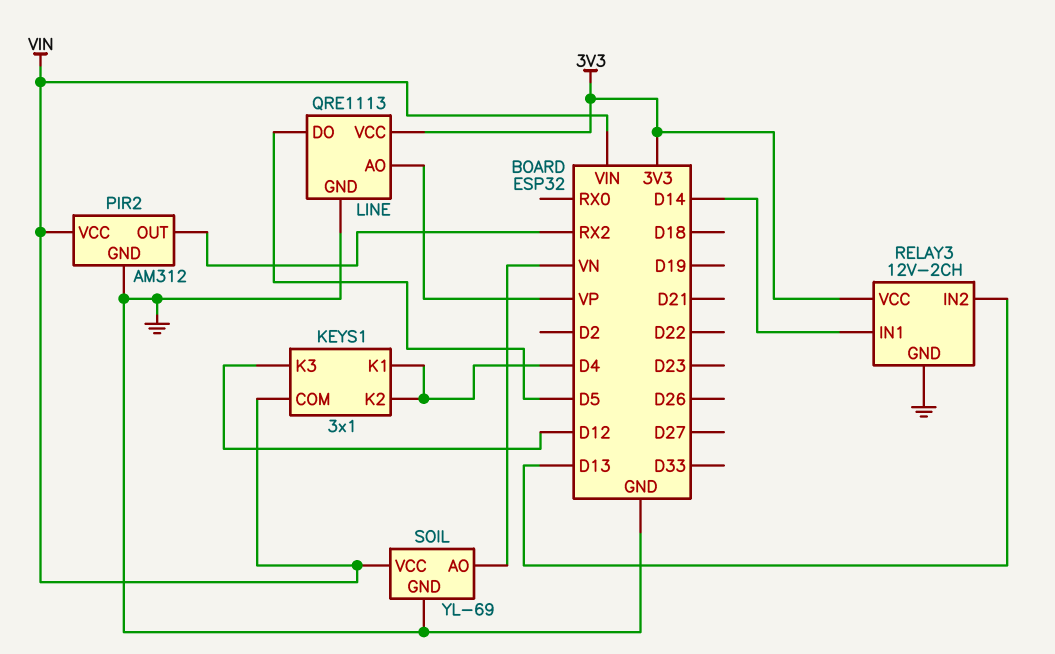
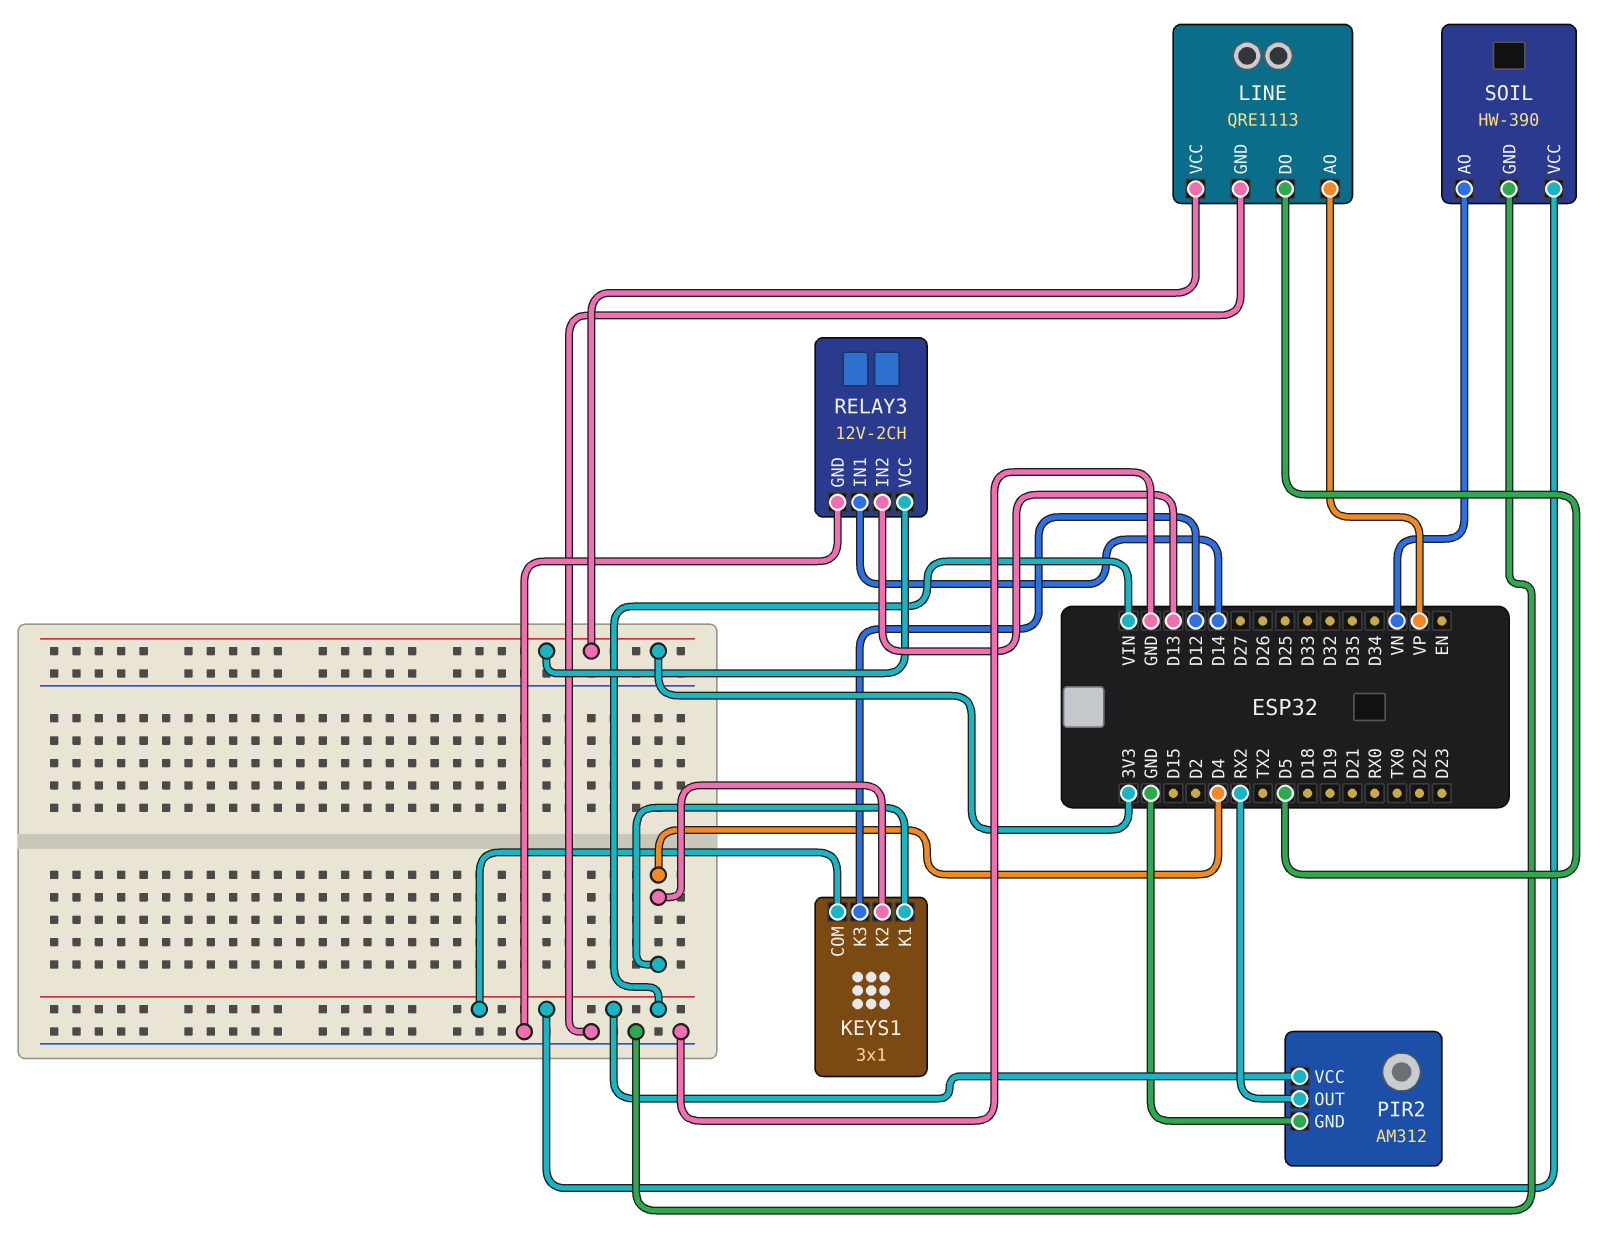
SOIL: YL-69 -> HW-390

